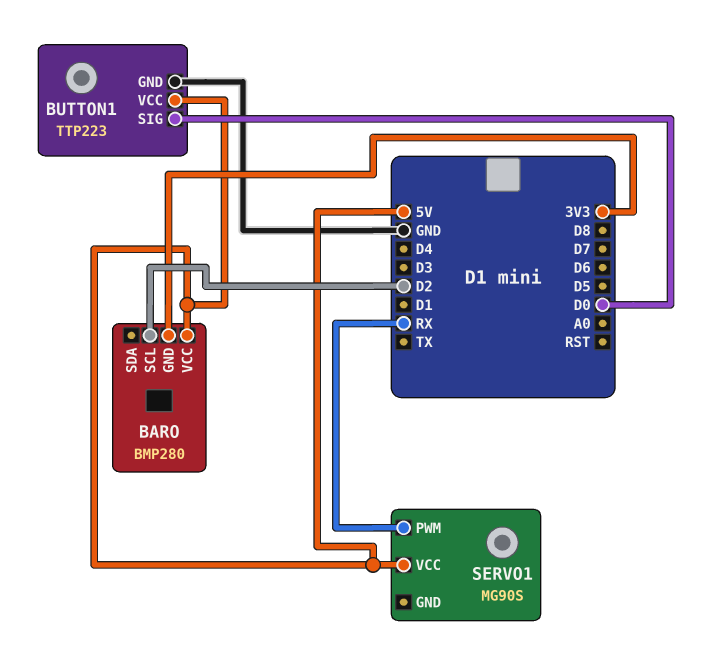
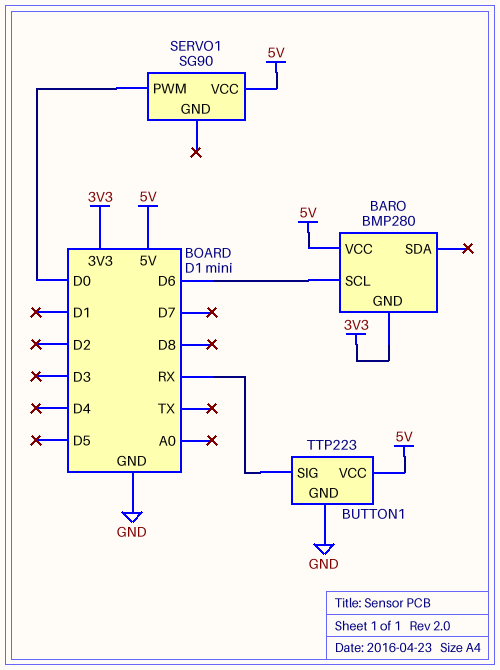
BARO pin SCL: D2 -> D6
BUTTON1 pin SIG: D0 -> RX
SERVO1: MG90S -> SG90
SERVO1 pin PWM: RX -> D0

